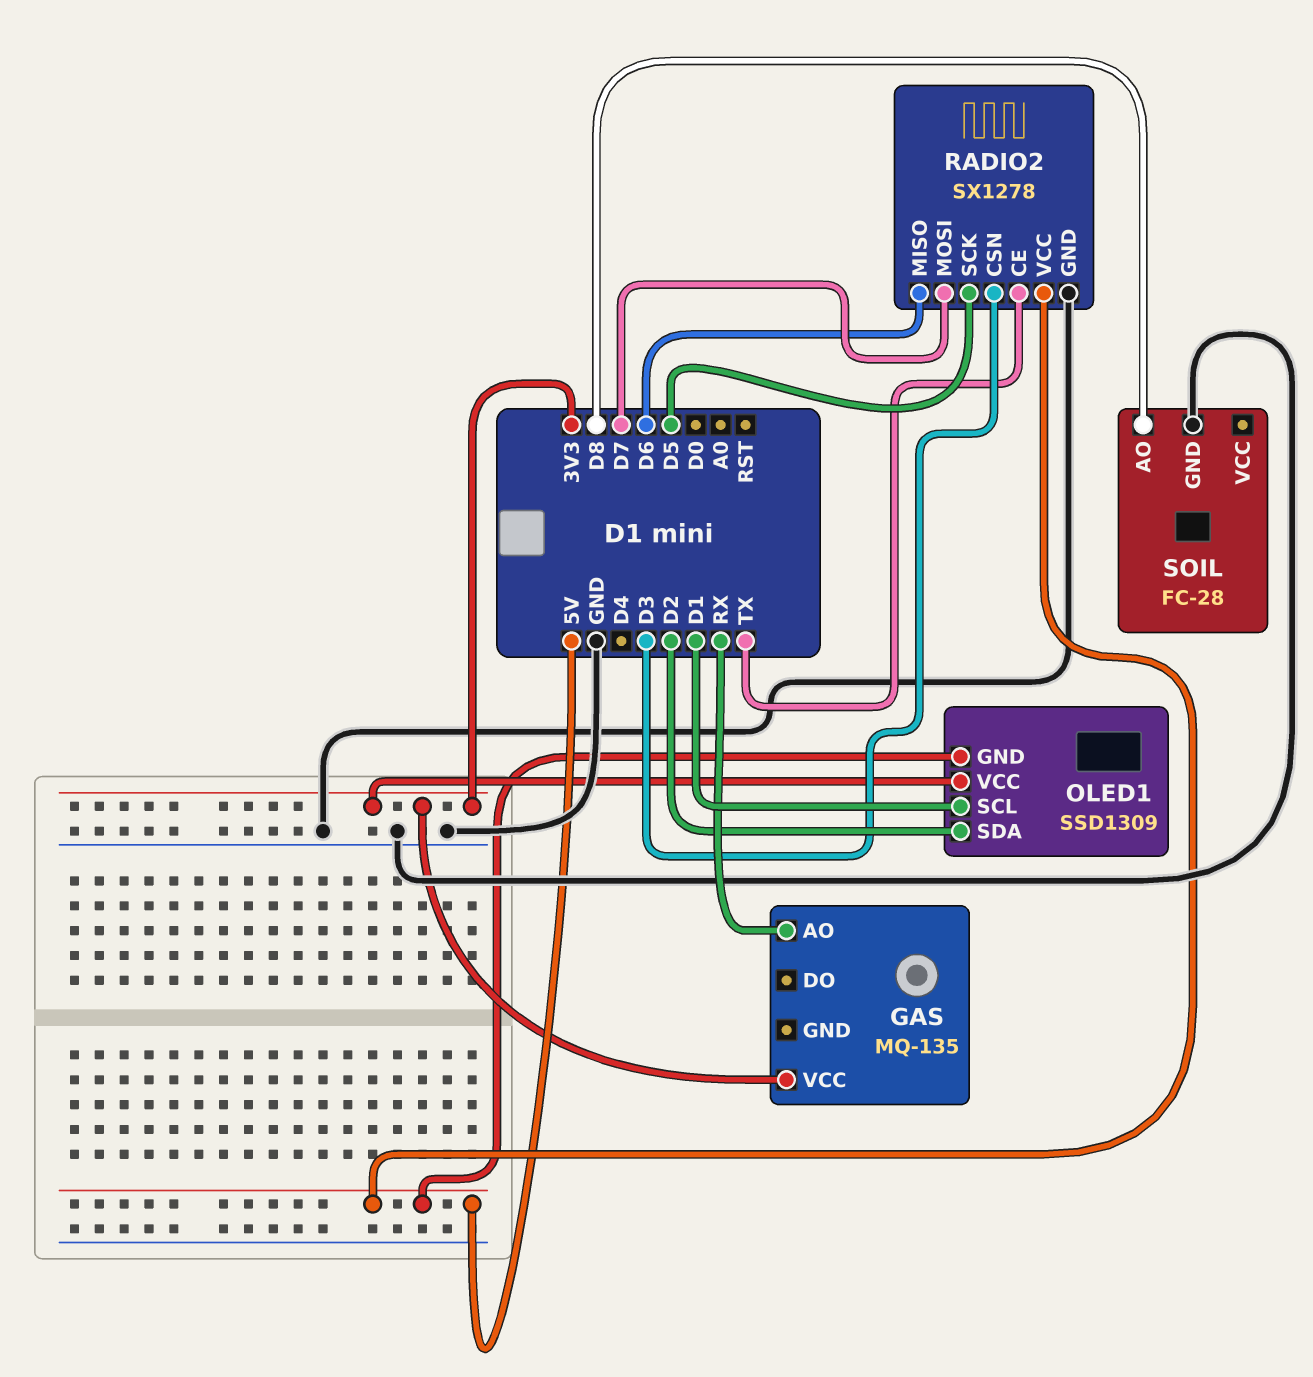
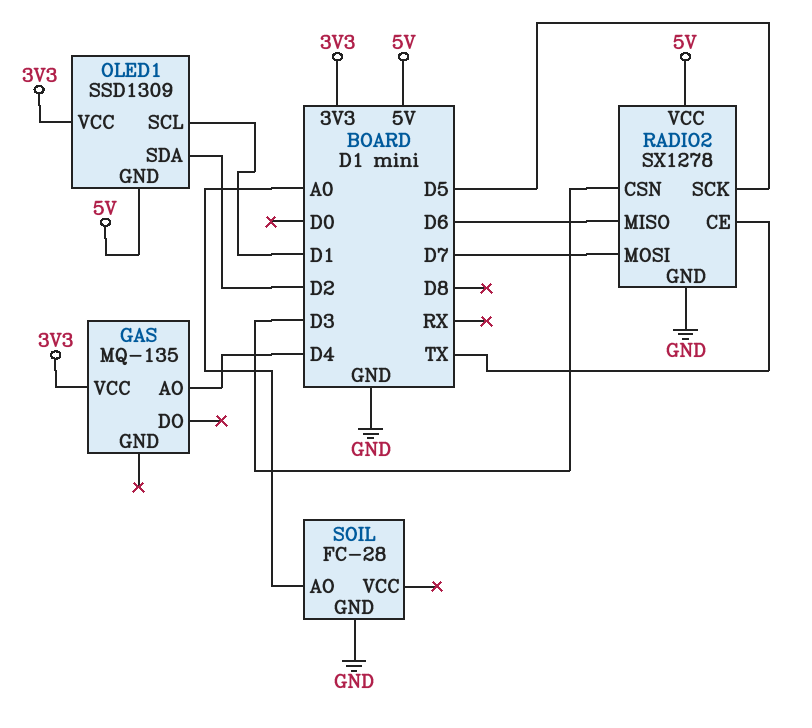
GAS pin AO: RX -> D4
SOIL pin AO: D8 -> A0

